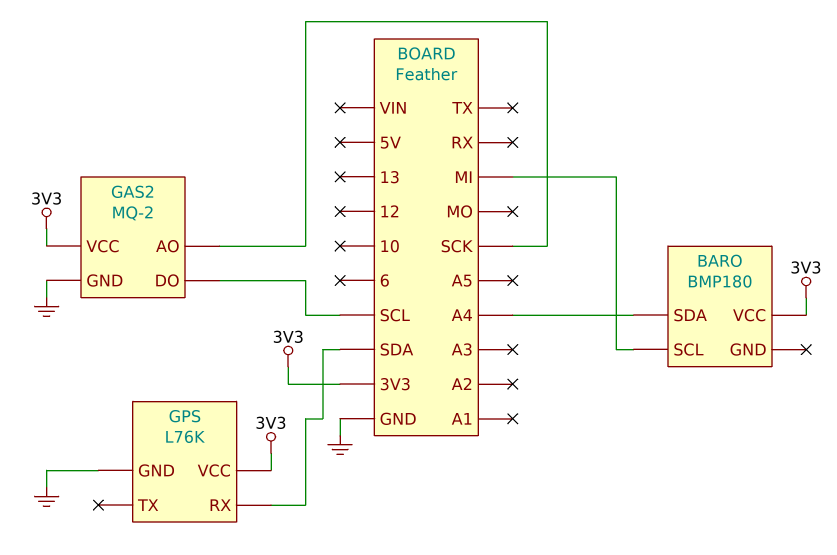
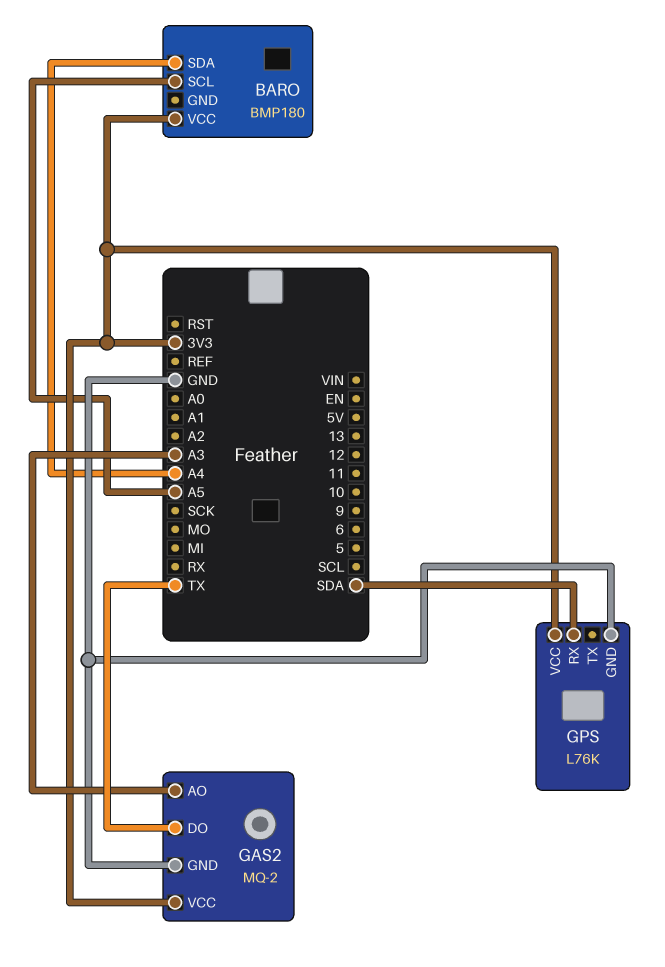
BARO pin SCL: MI -> A5
GAS2 pin AO: SCK -> A3
GAS2 pin DO: SCL -> TX

